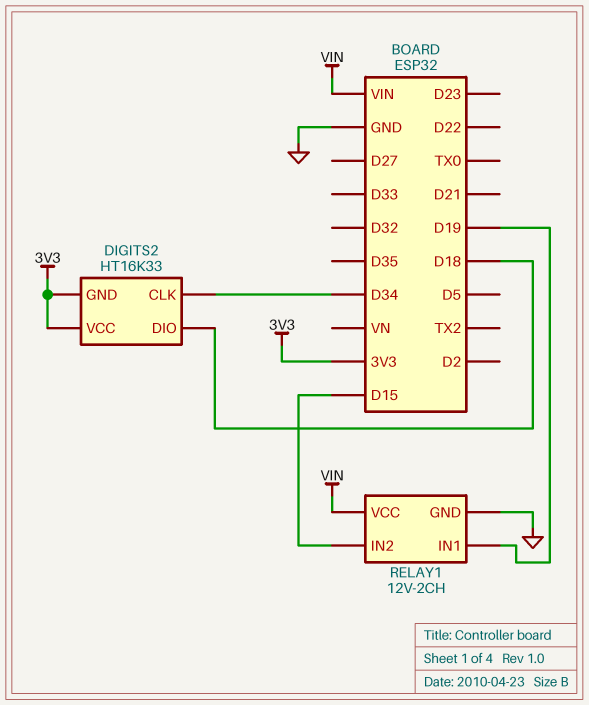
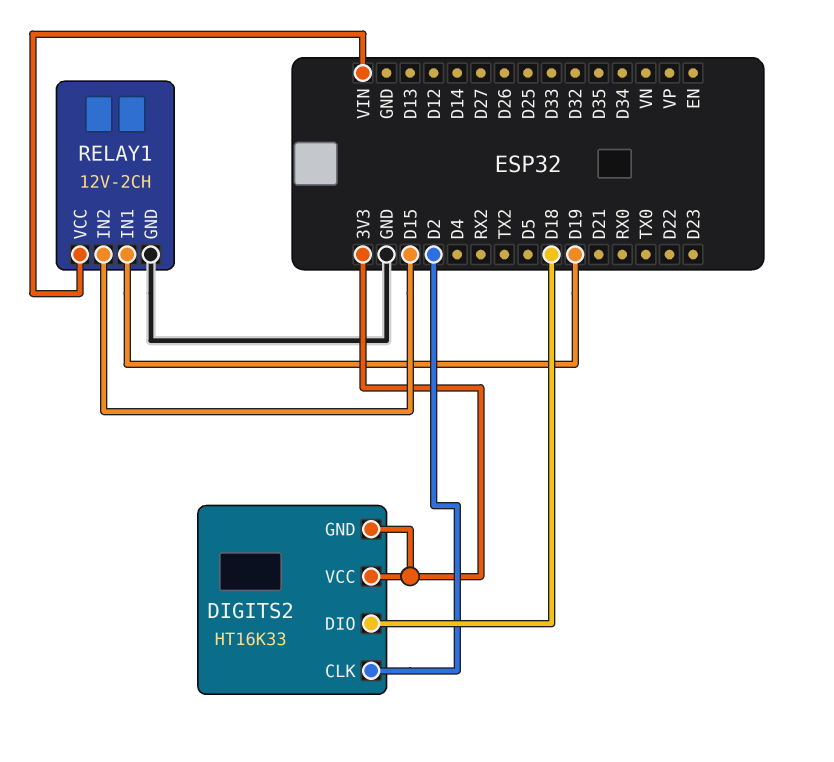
DIGITS2 pin CLK: D34 -> D2

